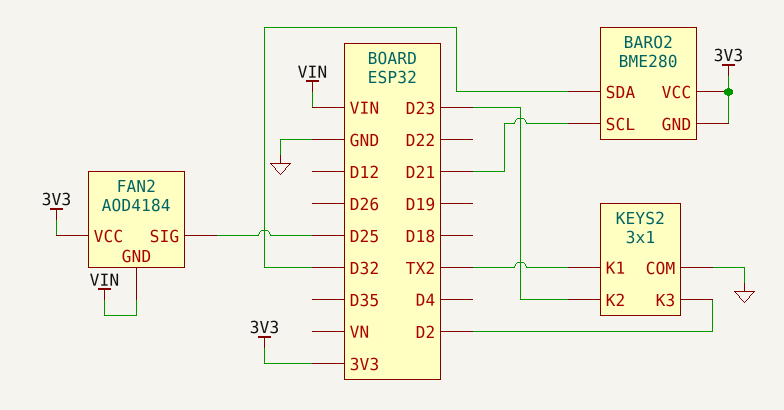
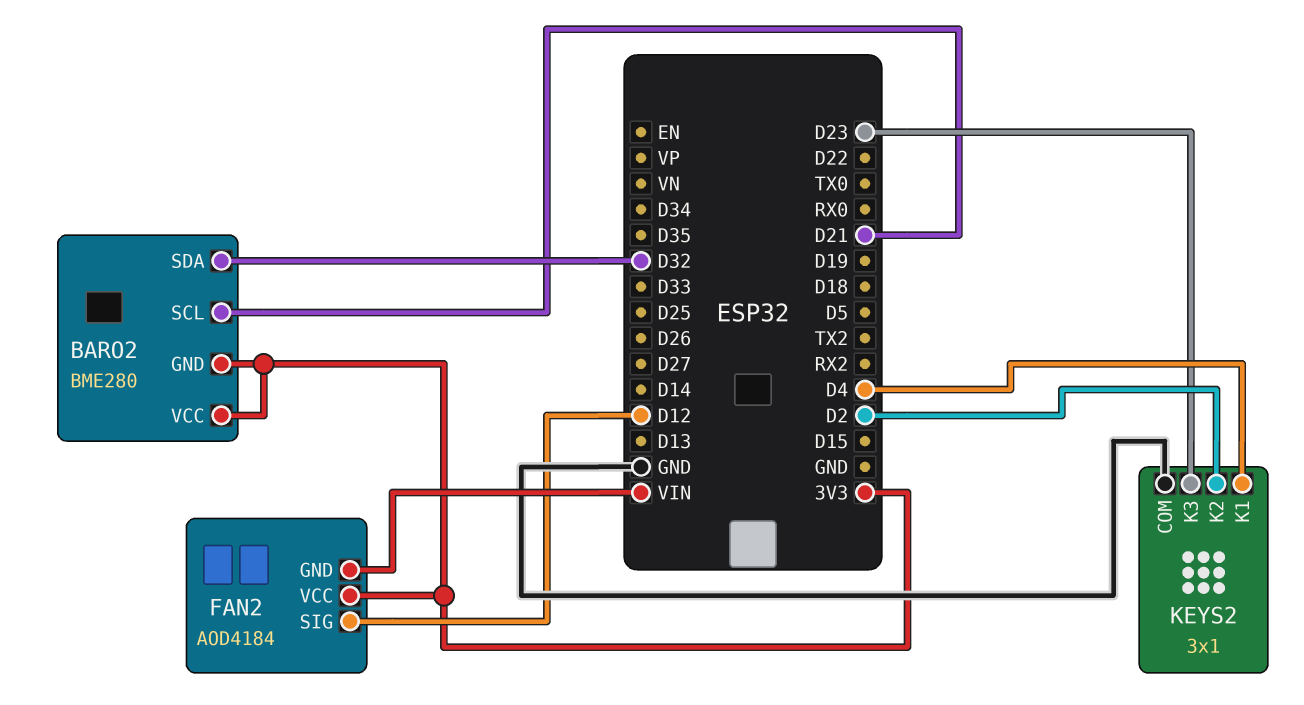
FAN2 pin SIG: D25 -> D12
KEYS2 pin K1: TX2 -> D4
KEYS2 pin K2: D23 -> D2
KEYS2 pin K3: D2 -> D23

